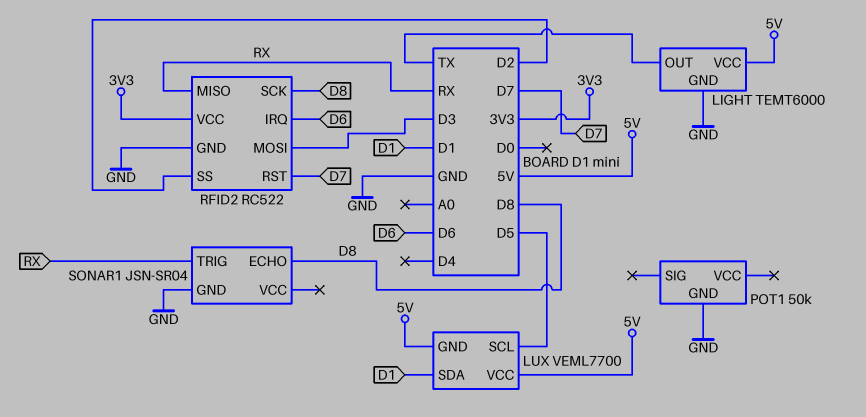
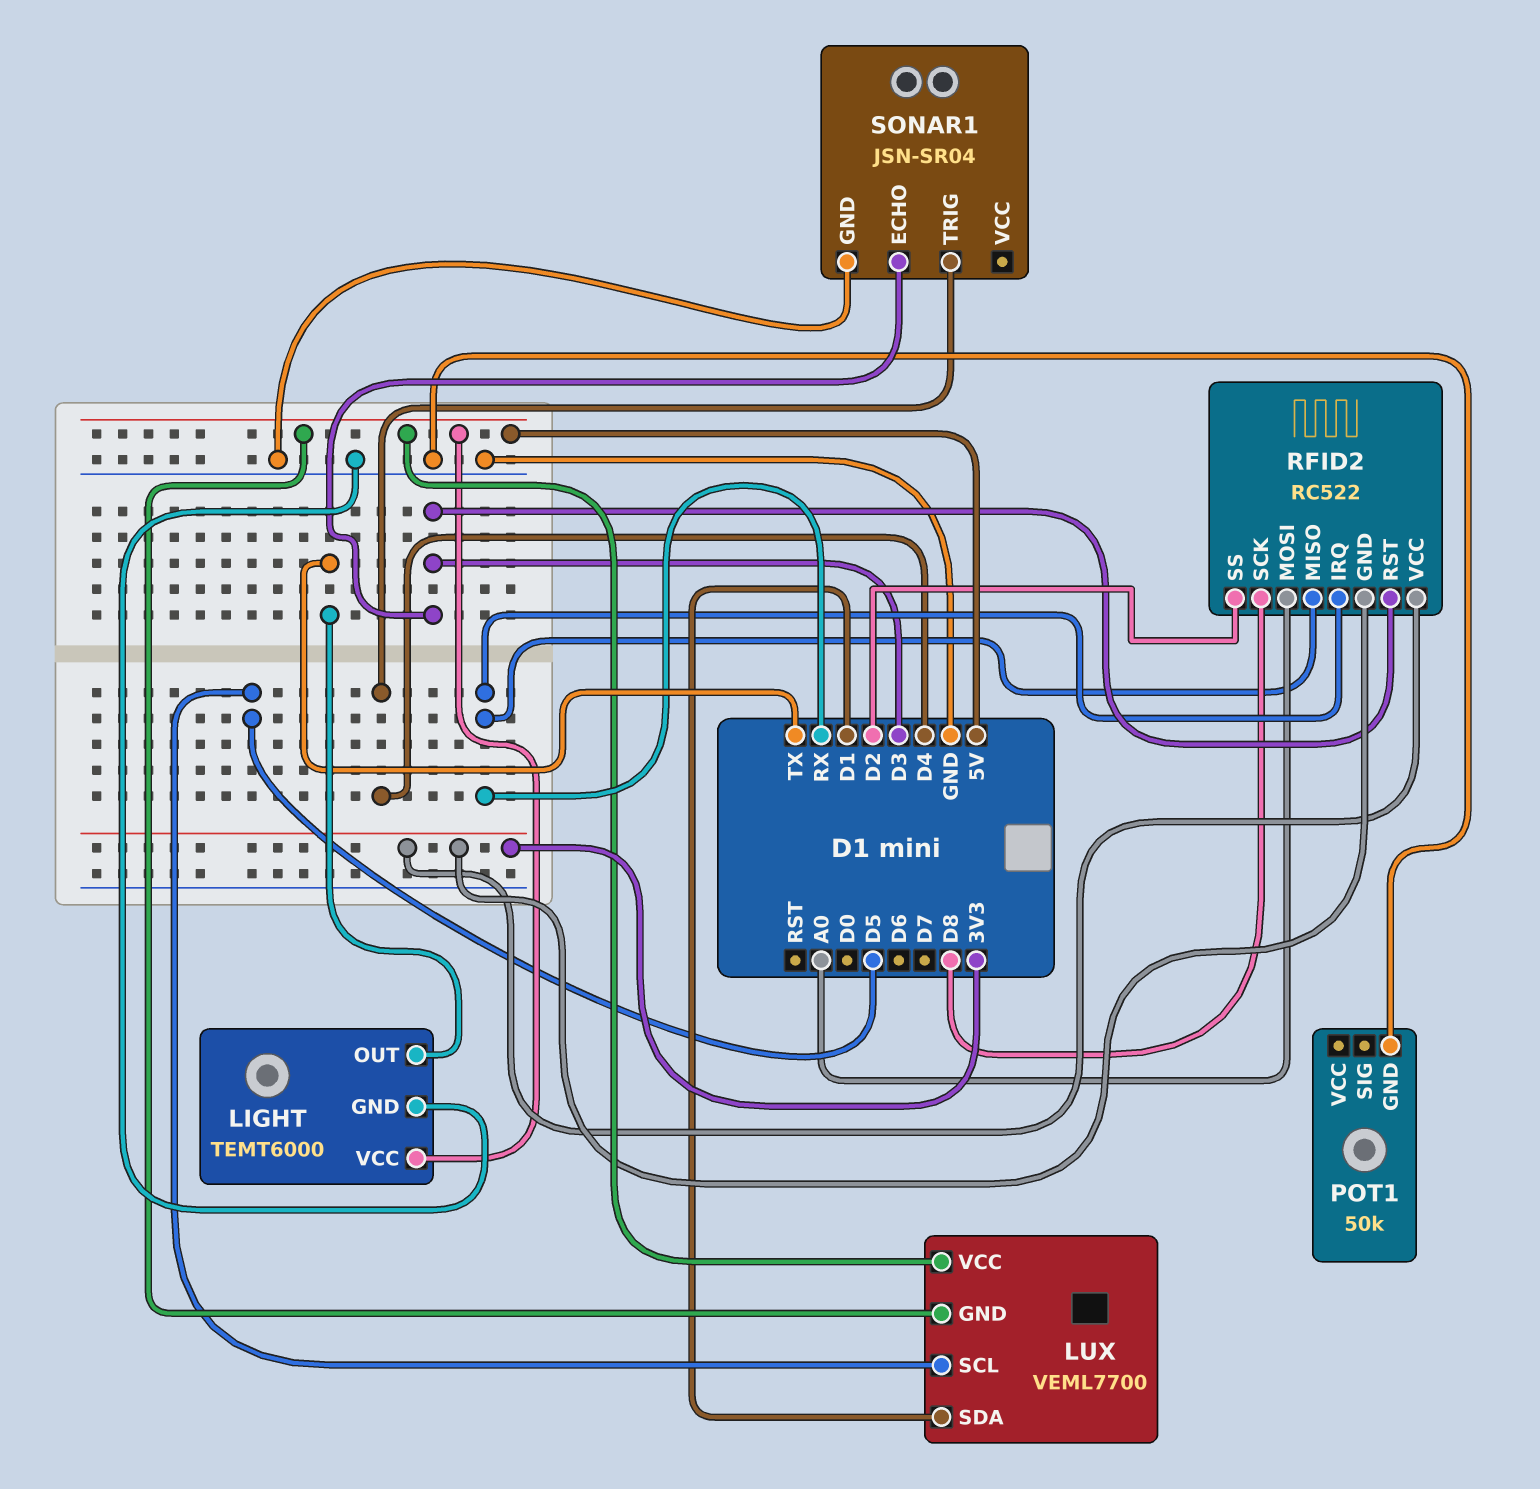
RFID2 pin GND: GND -> 3V3
RFID2 pin IRQ: D6 -> RX
RFID2 pin MOSI: D3 -> A0
RFID2 pin RST: D7 -> D3
SONAR1 pin ECHO: D8 -> D3
SONAR1 pin TRIG: RX -> D4

